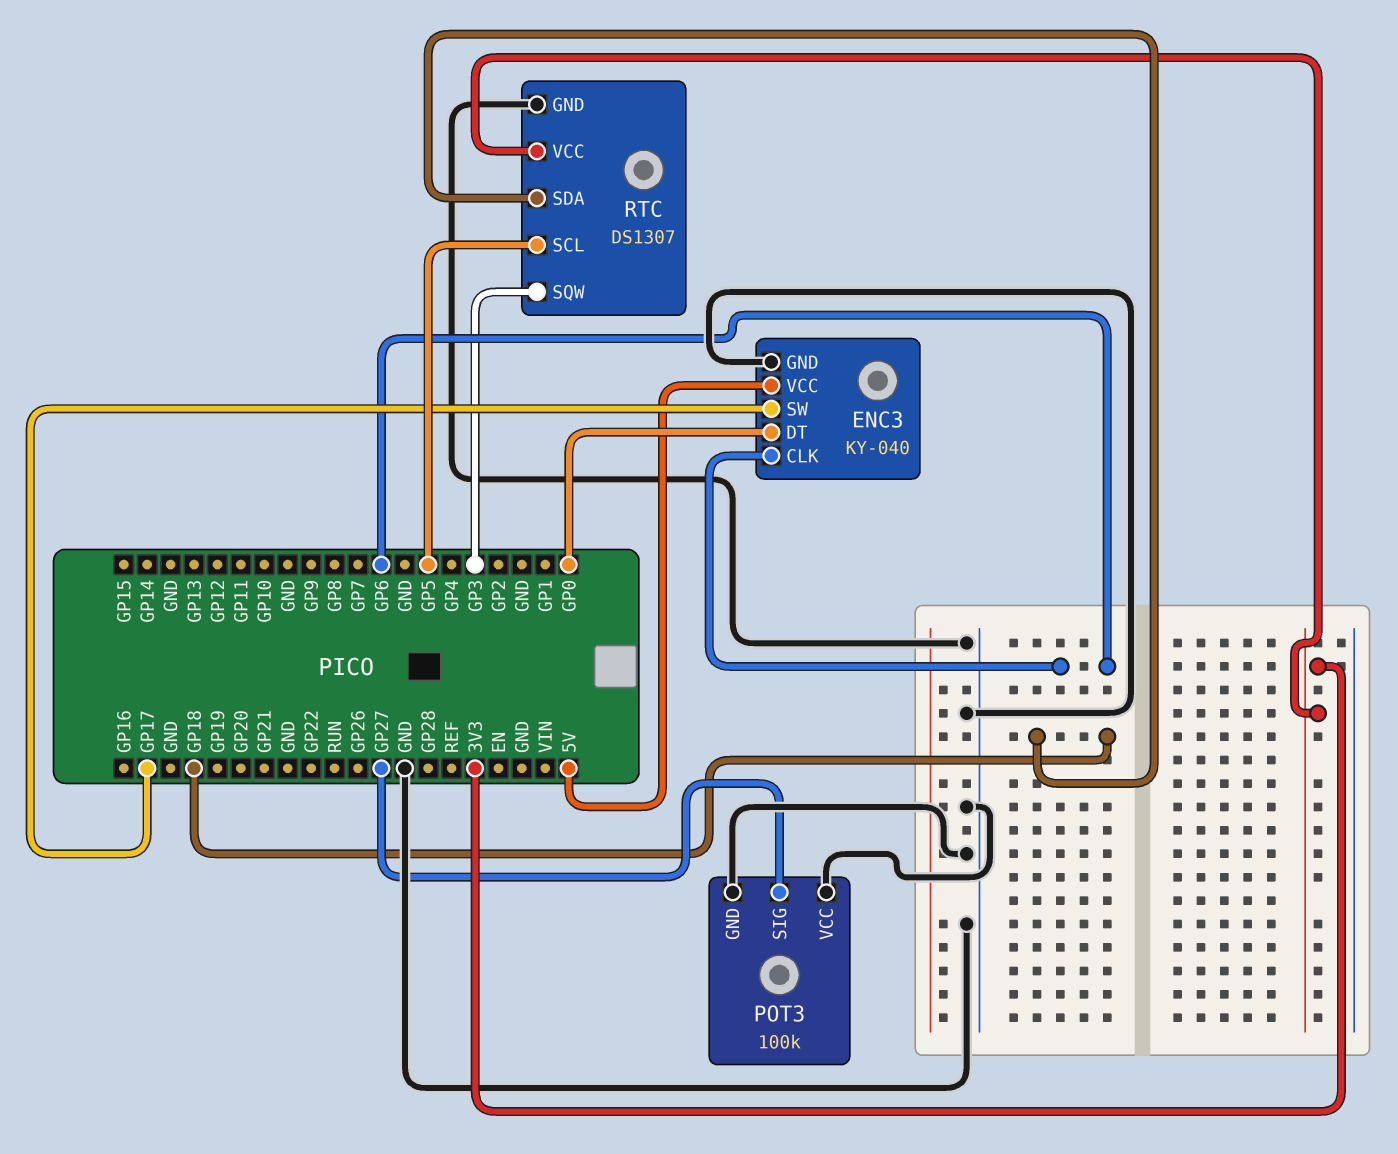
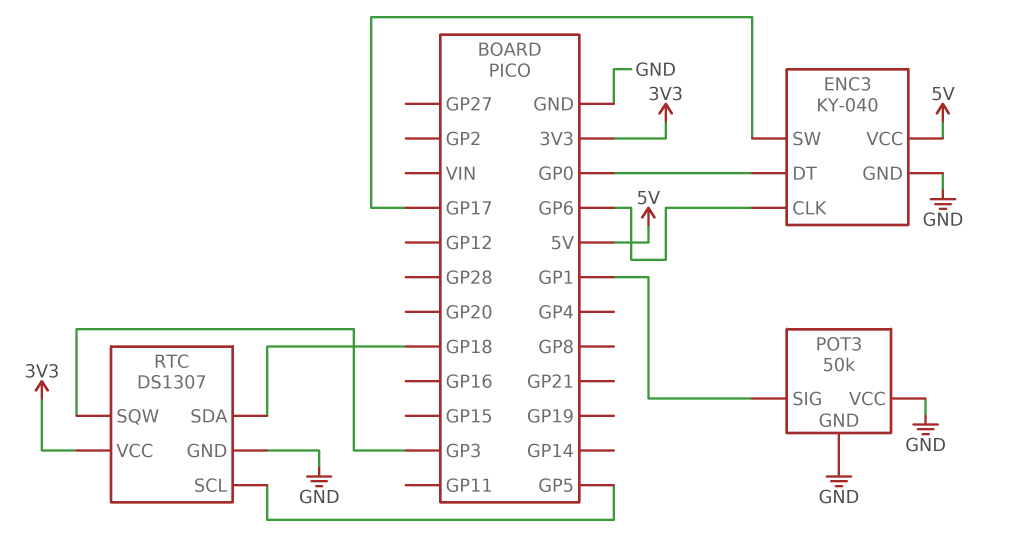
POT3: 100k -> 50k
POT3 pin SIG: GP27 -> GP1

